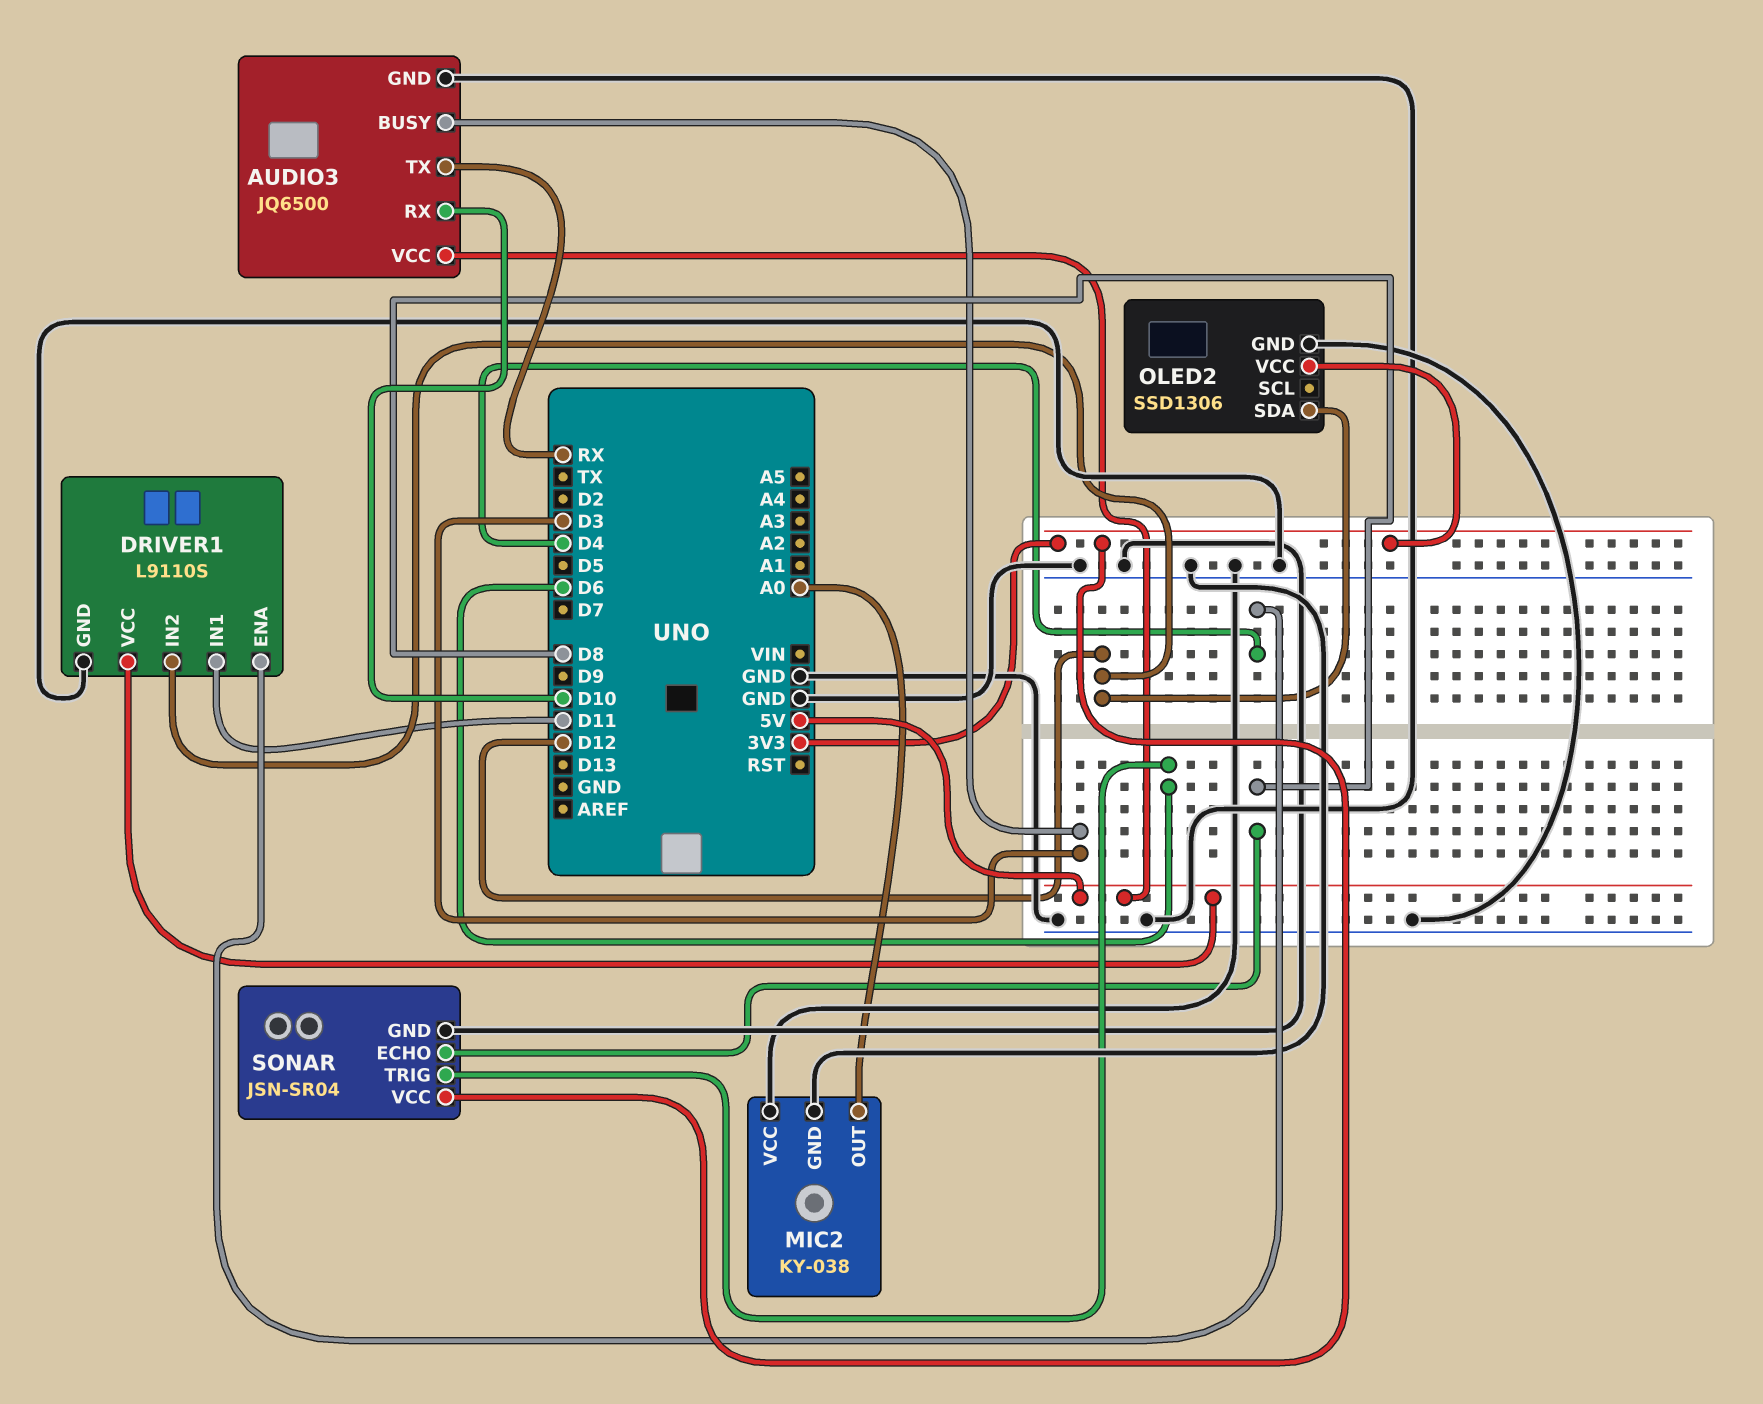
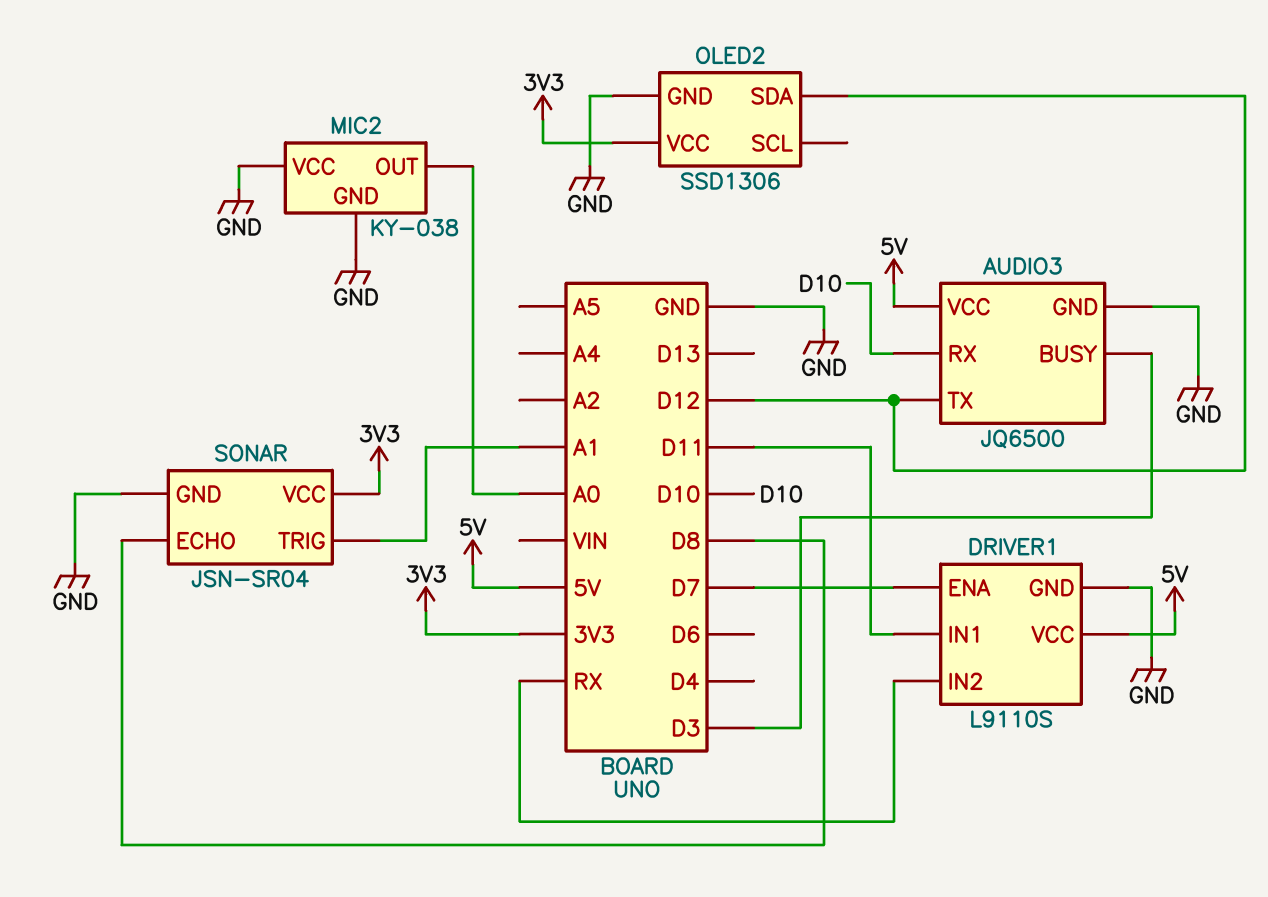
AUDIO3 pin TX: RX -> D12
DRIVER1 pin ENA: D4 -> D7
DRIVER1 pin IN2: D12 -> RX
SONAR pin TRIG: D6 -> A1

